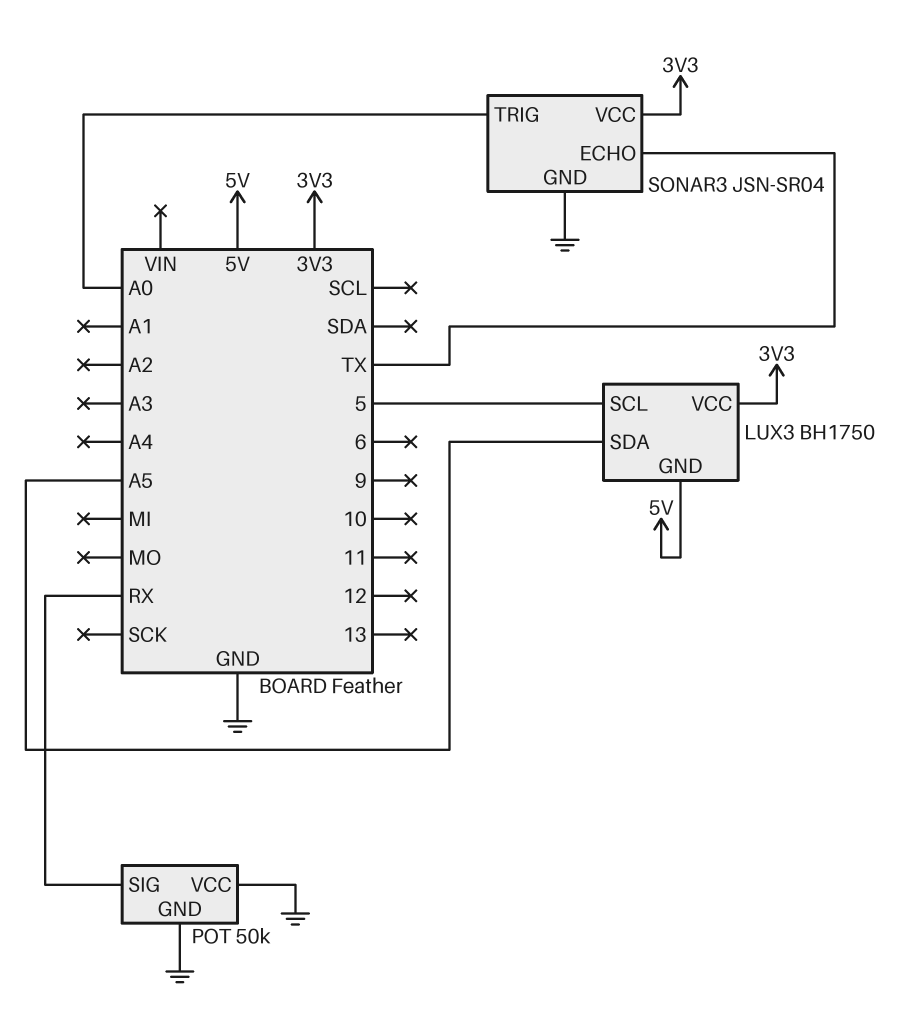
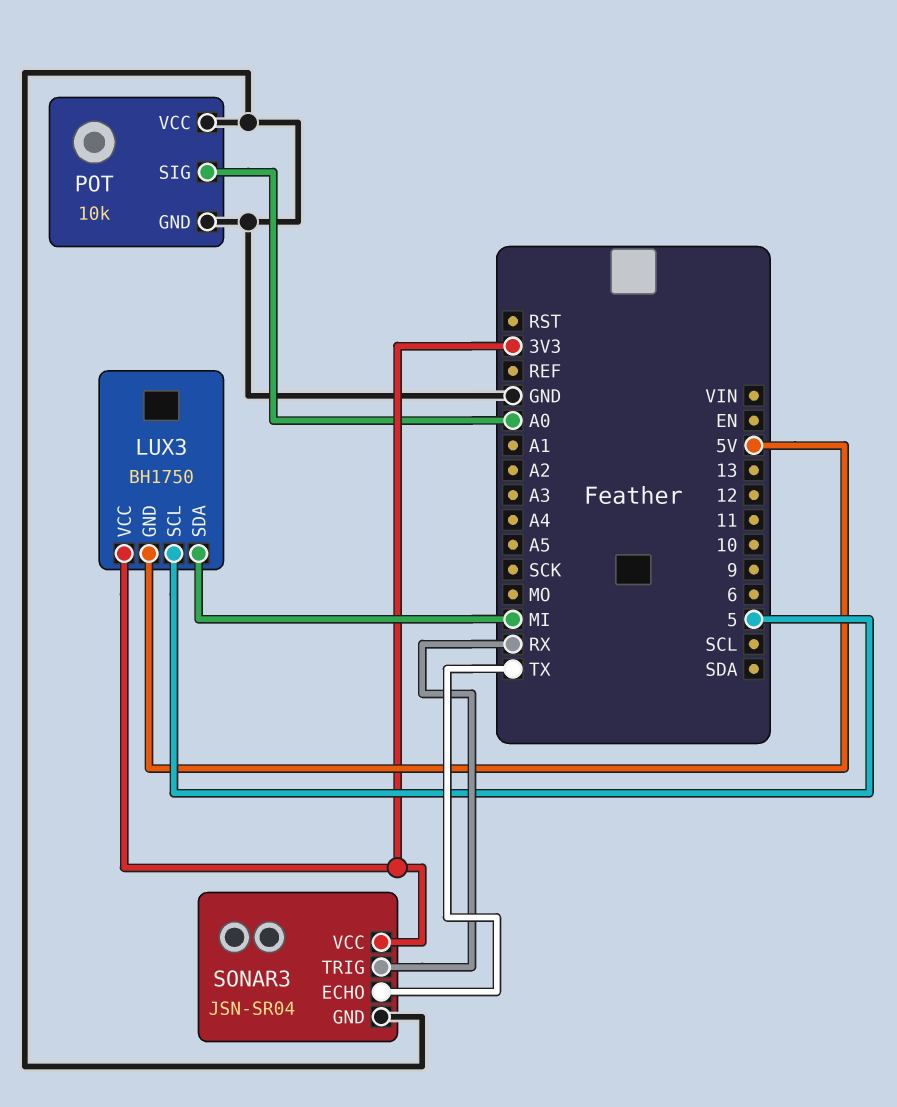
LUX3 pin SDA: A5 -> MI
POT: 50k -> 10k
POT pin SIG: RX -> A0
SONAR3 pin TRIG: A0 -> RX

